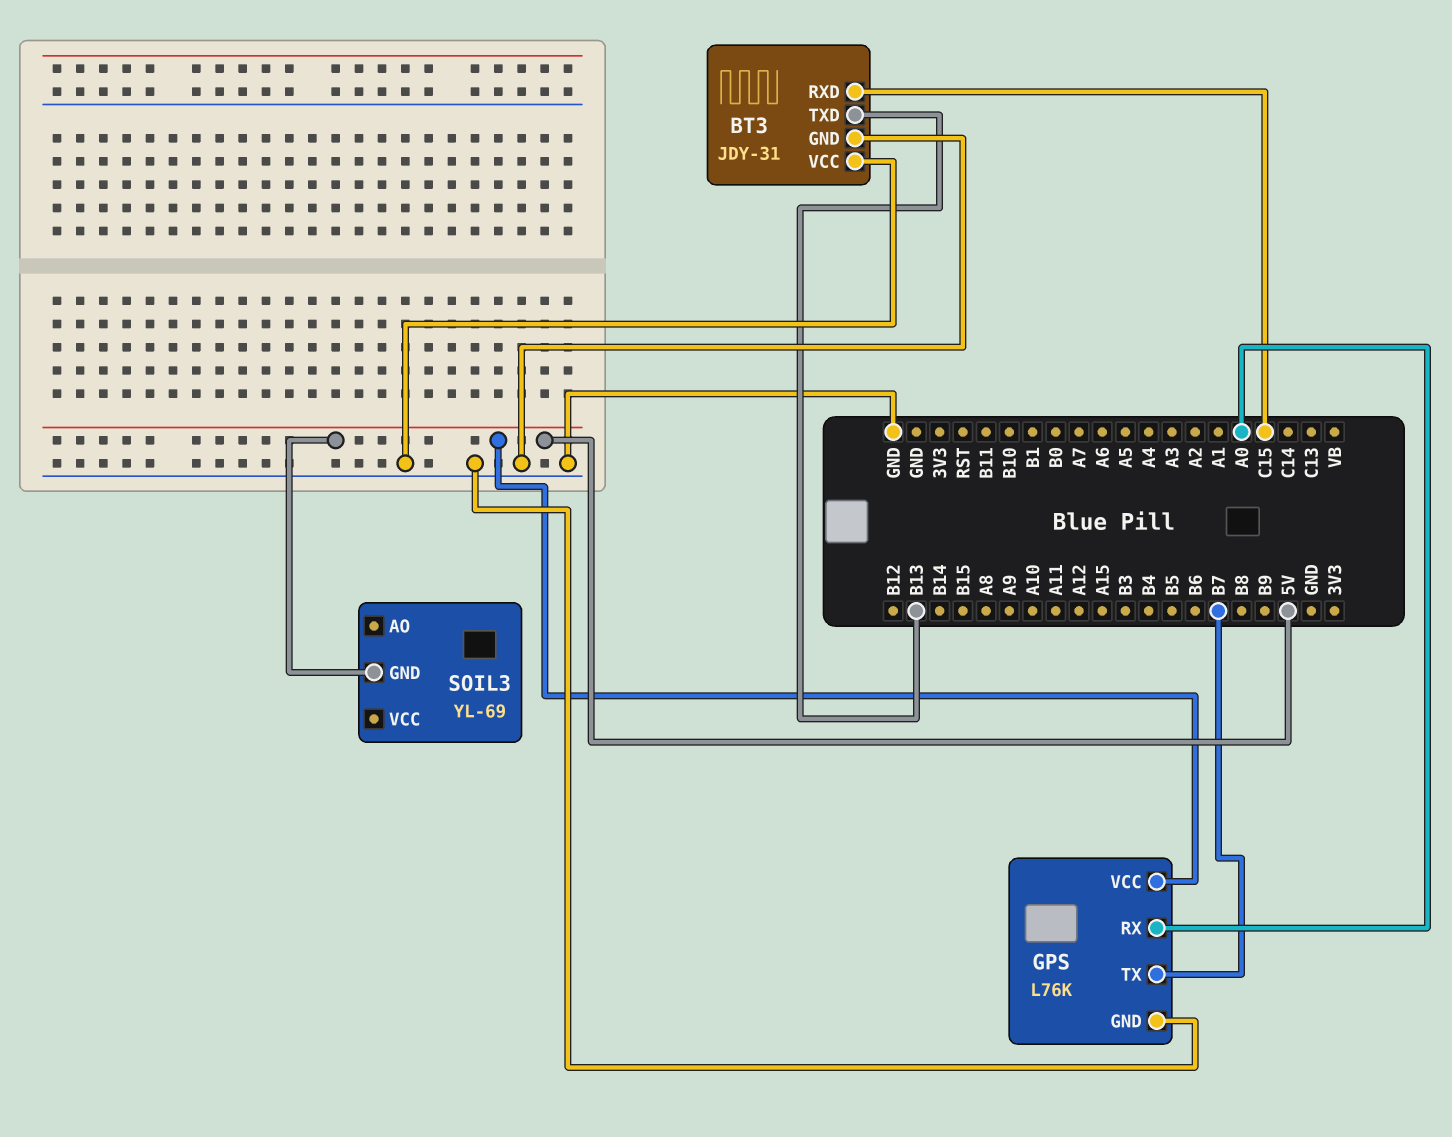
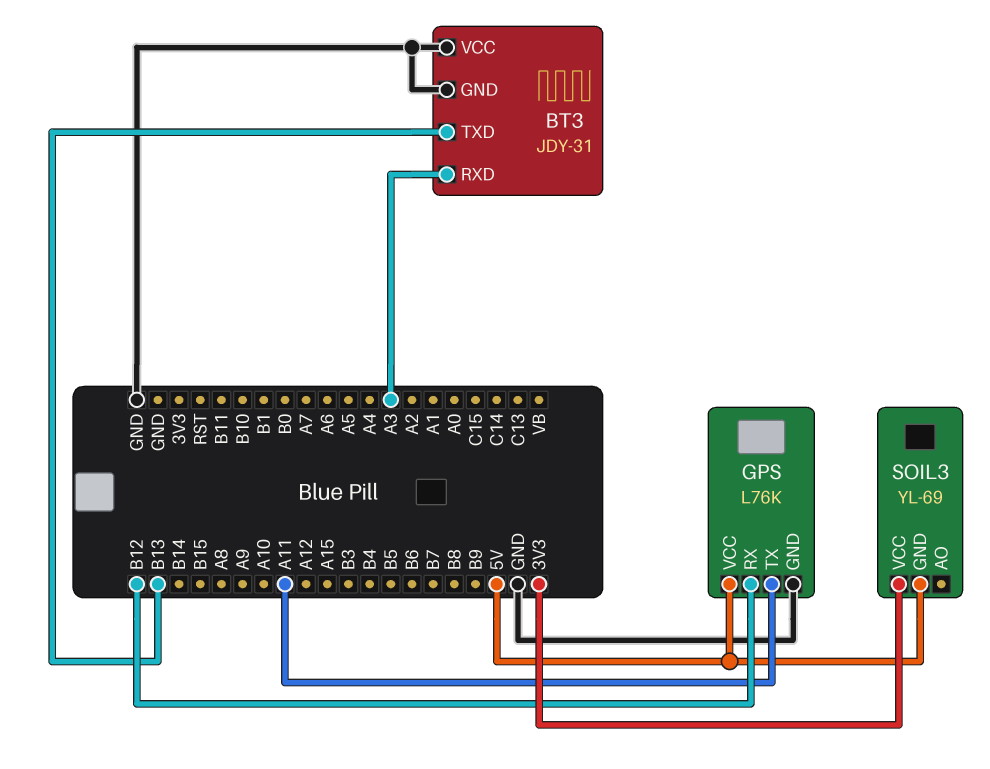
BT3 pin RXD: C15 -> A3
GPS pin RX: A0 -> B12
GPS pin TX: B7 -> A11
SOIL3 pin VCC: none -> 3V3

